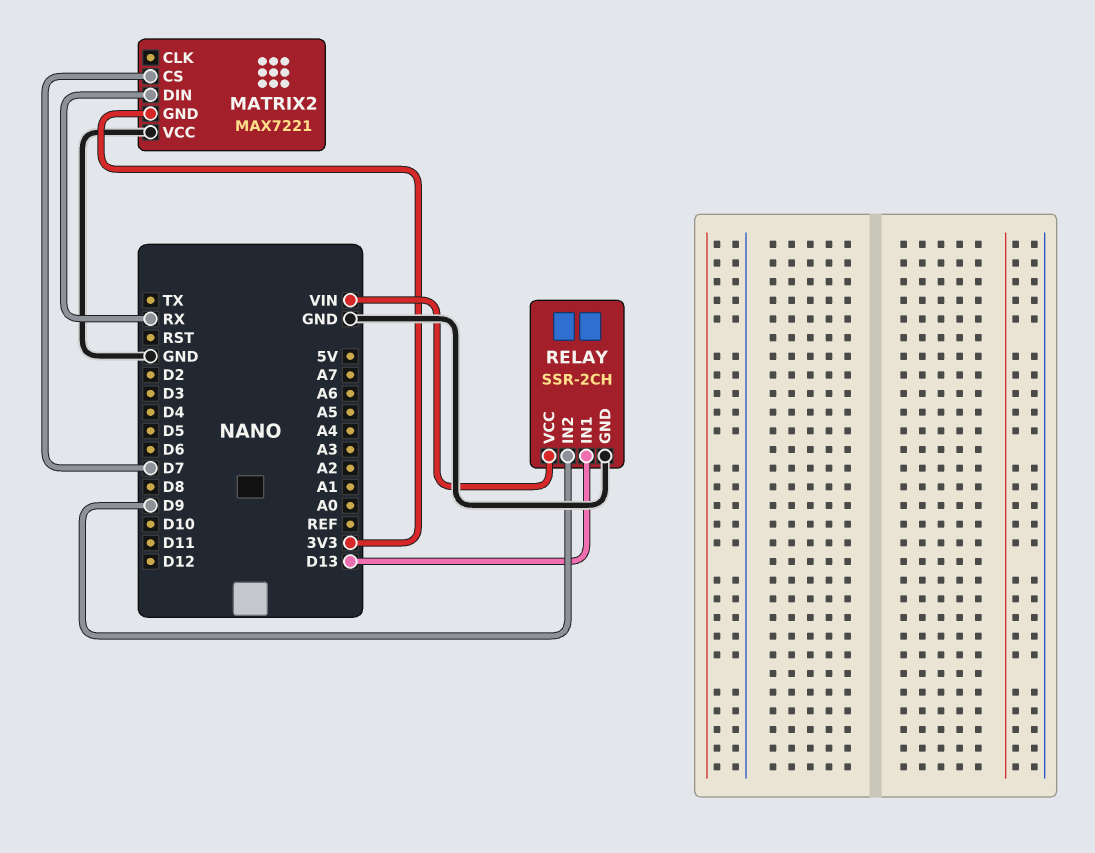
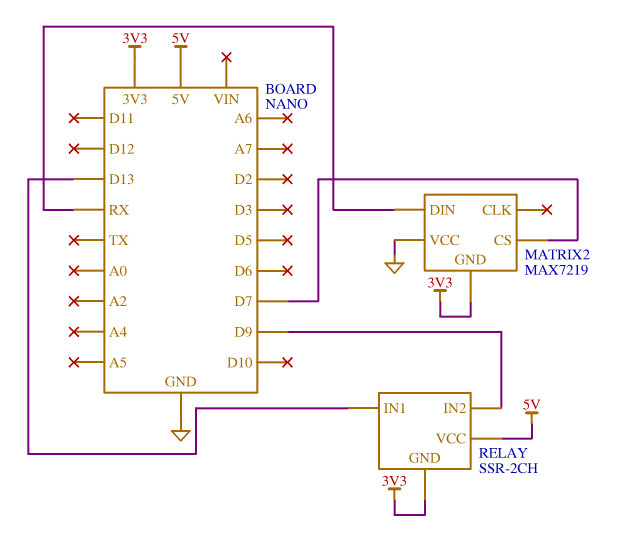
MATRIX2: MAX7221 -> MAX7219
RELAY pin GND: GND -> 3V3
RELAY pin VCC: VIN -> 5V

